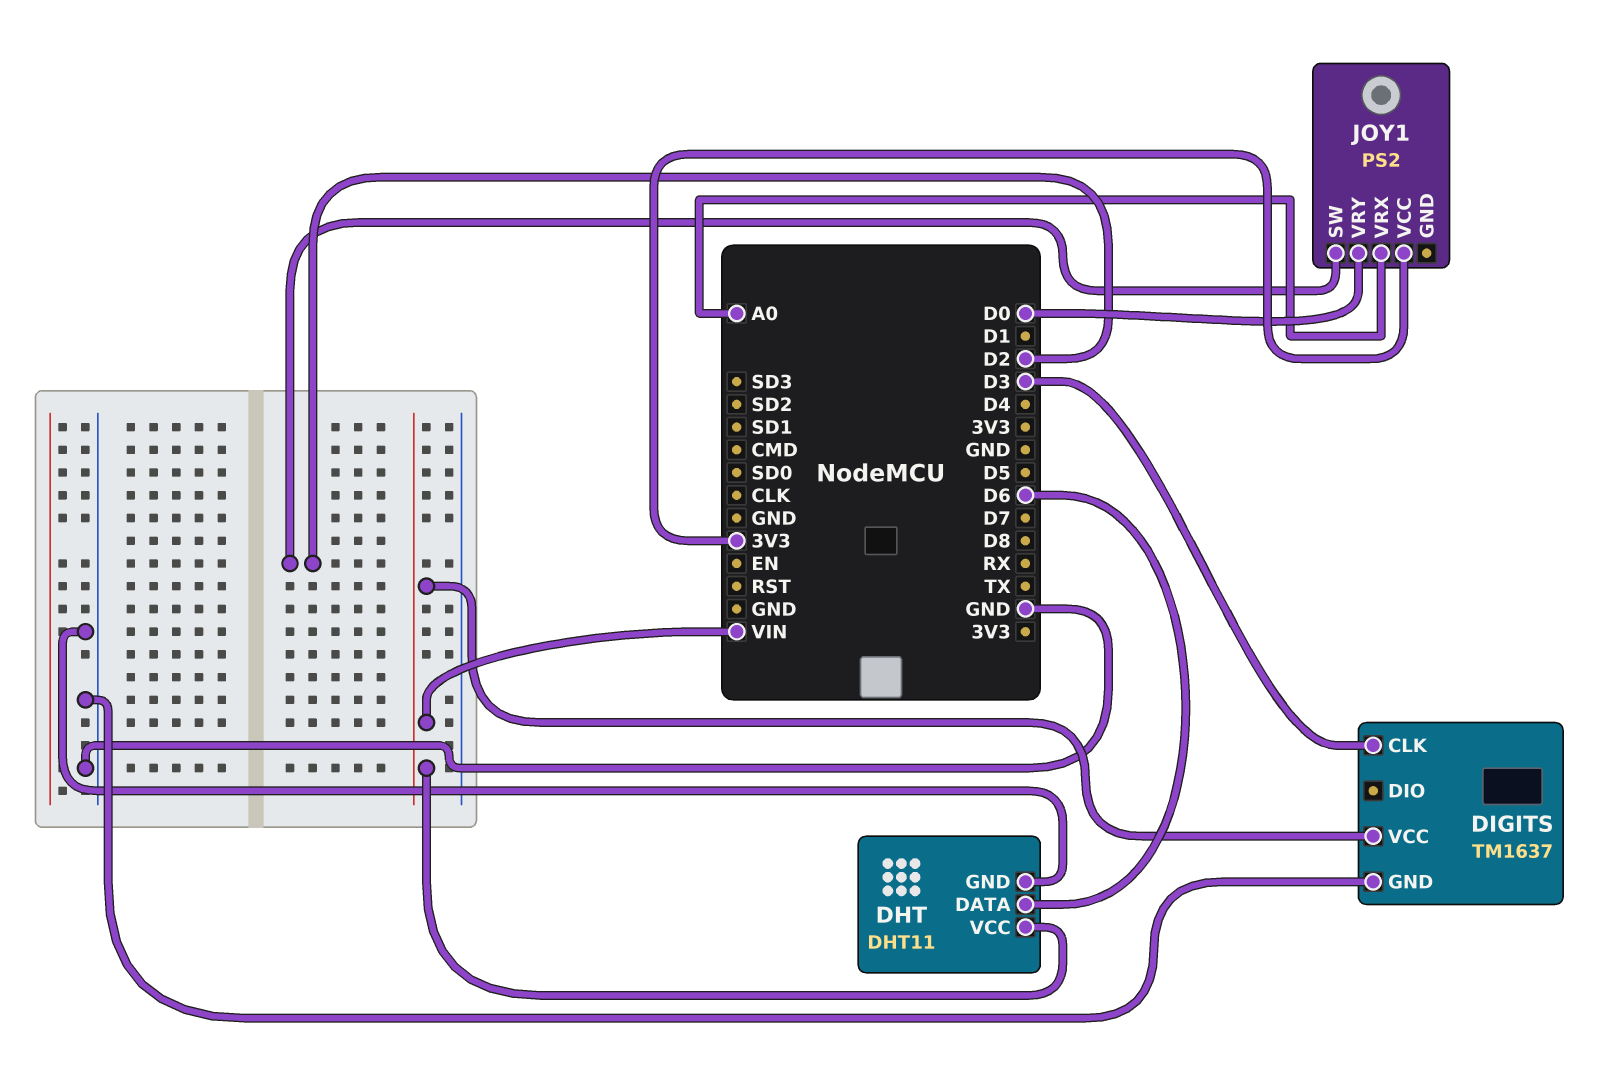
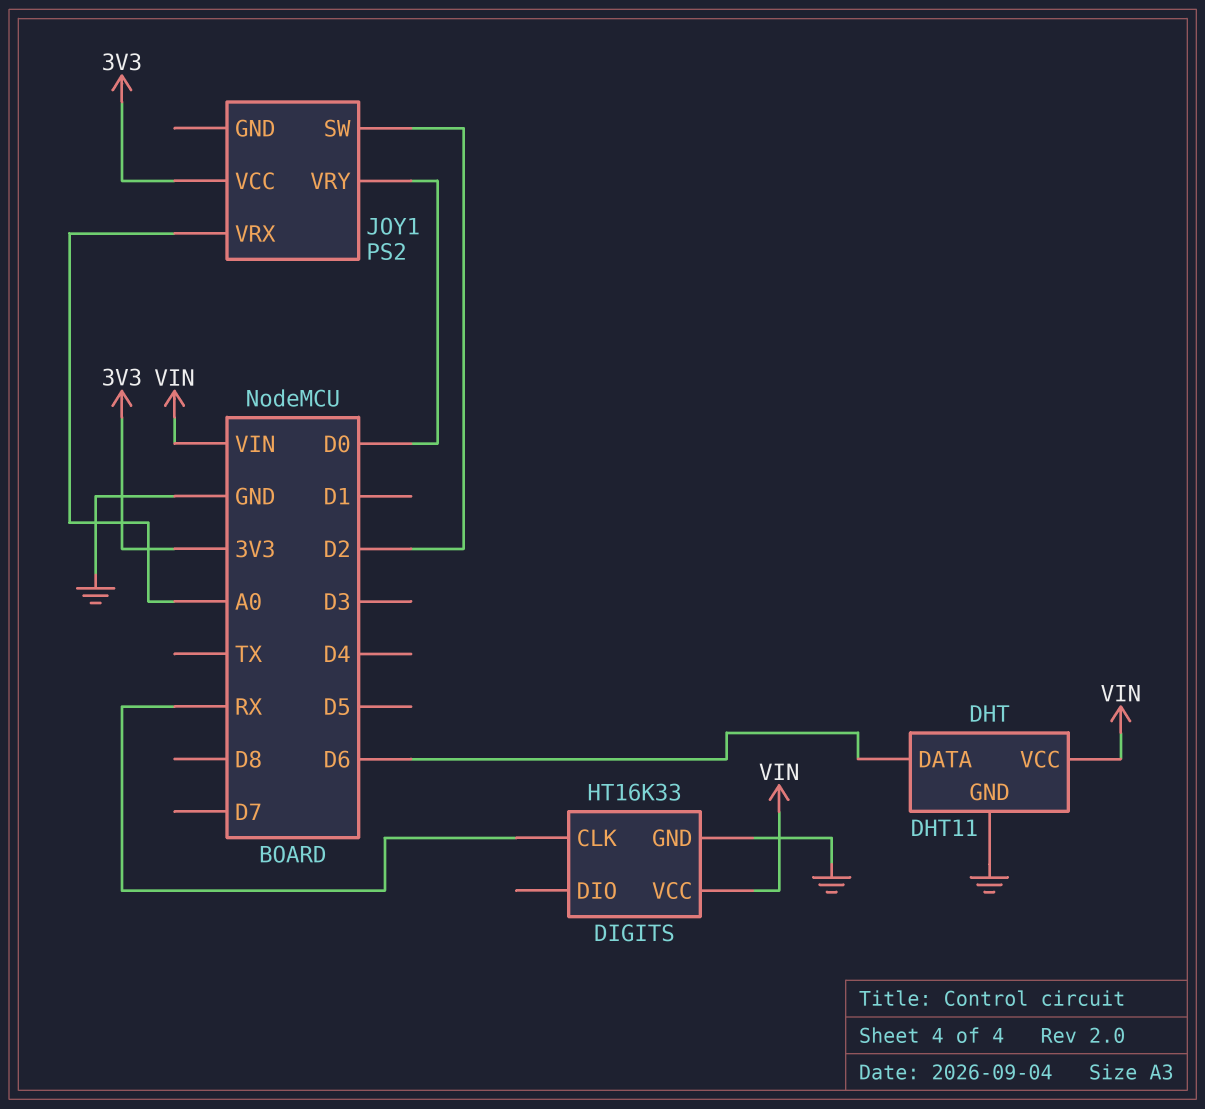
DIGITS: TM1637 -> HT16K33
DIGITS pin CLK: D3 -> RX

